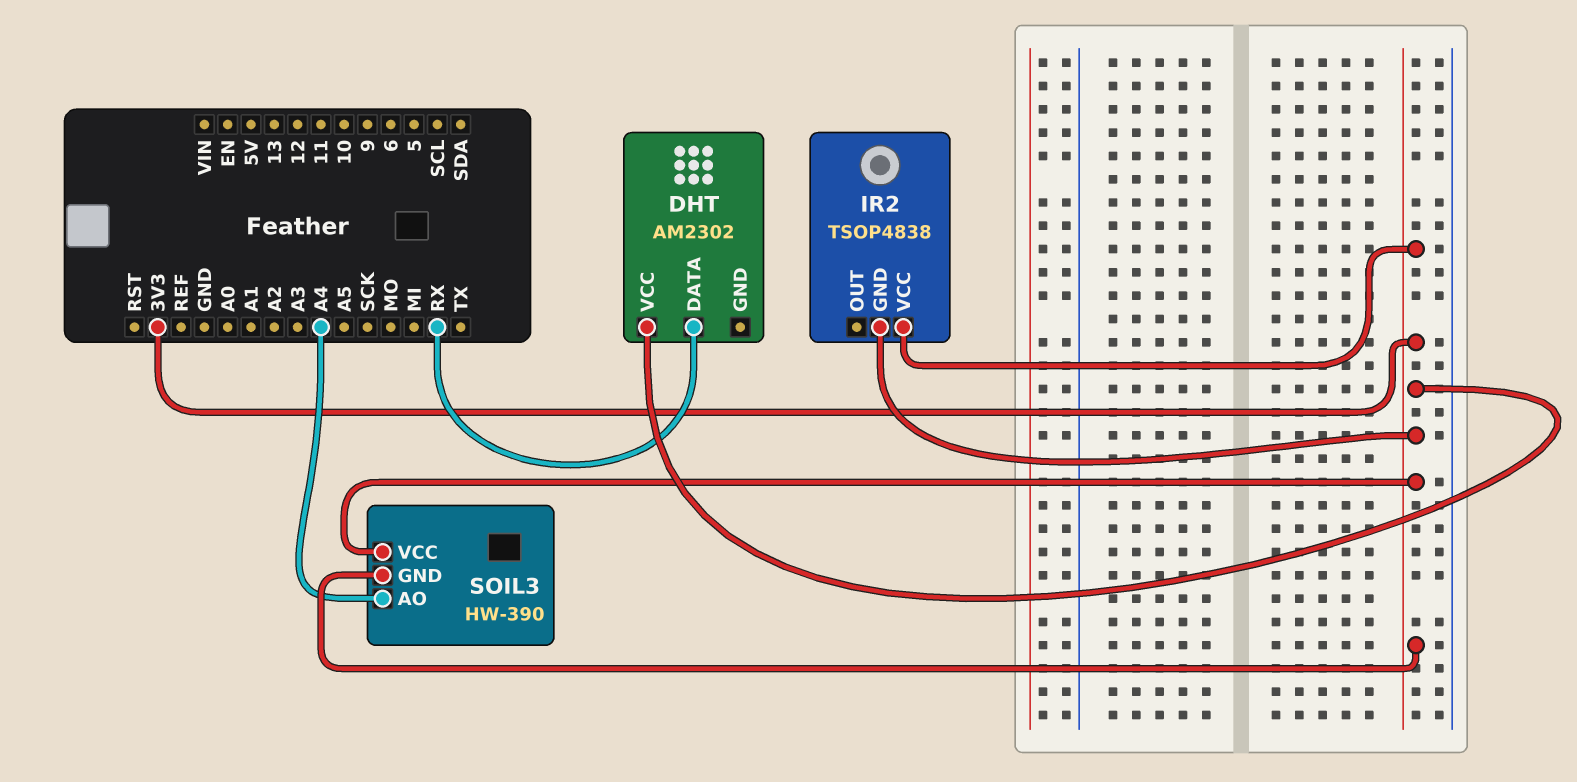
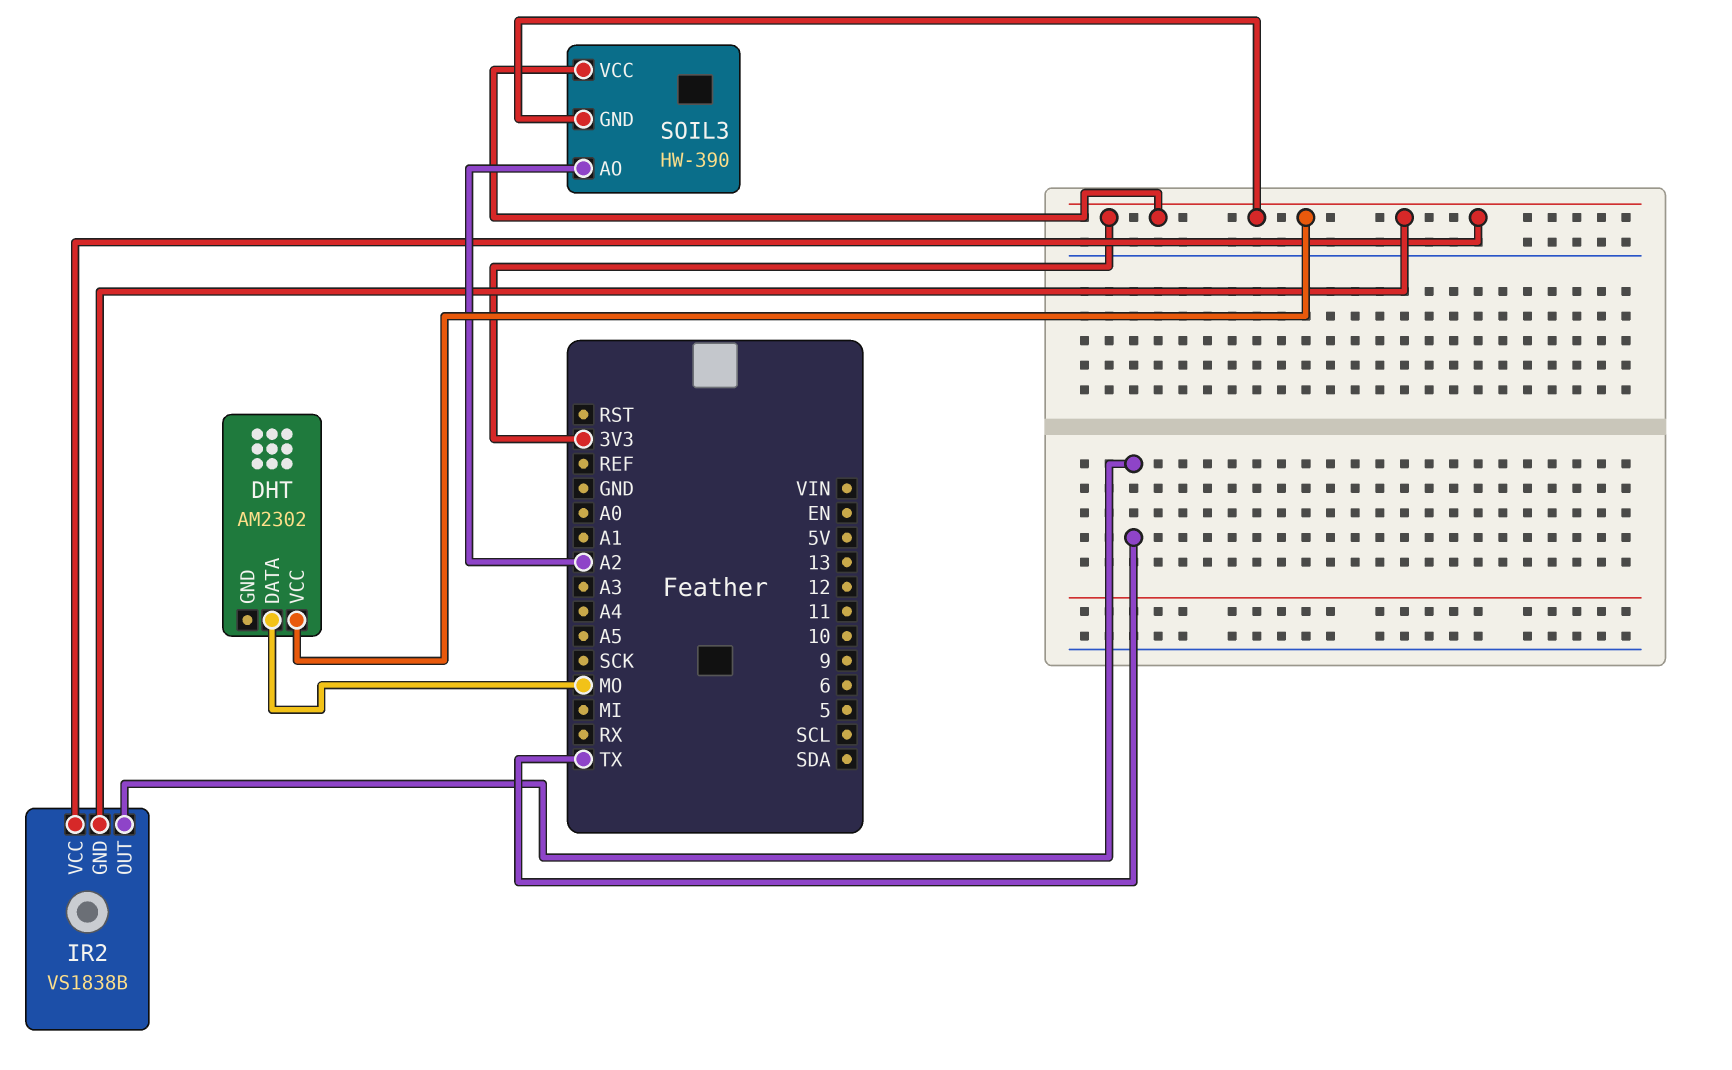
DHT pin DATA: RX -> MO
IR2: TSOP4838 -> VS1838B
IR2 pin OUT: none -> TX
SOIL3 pin AO: A4 -> A2

